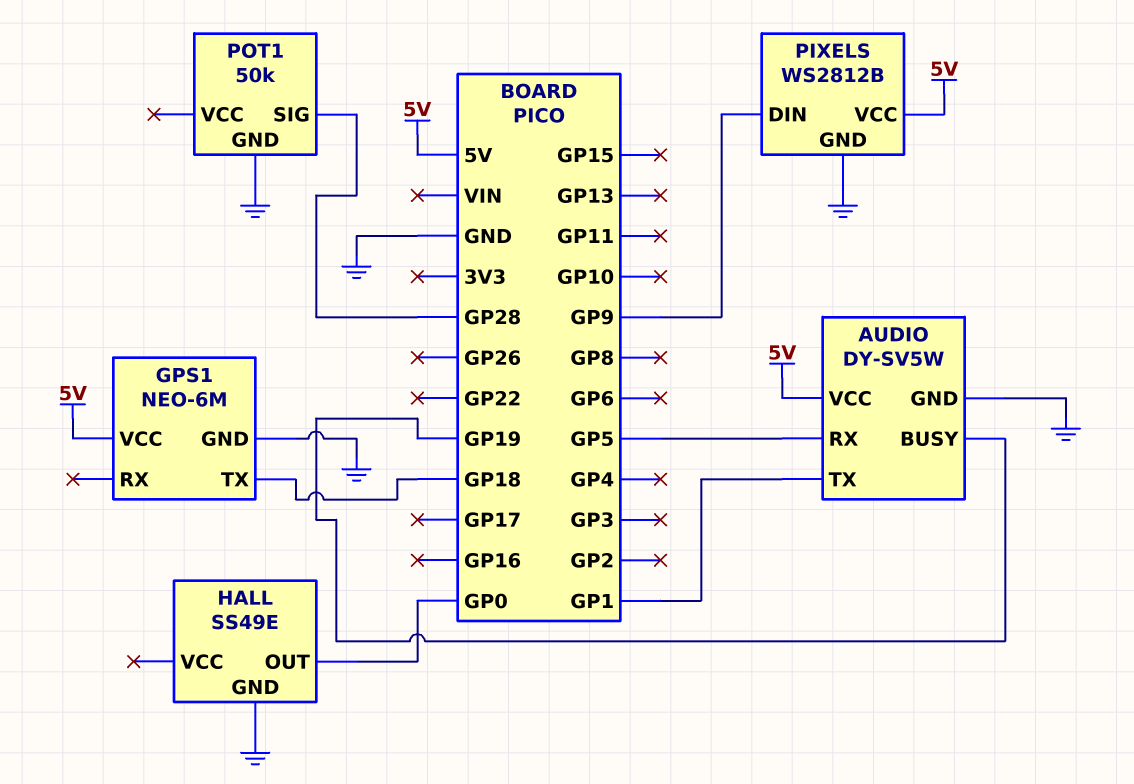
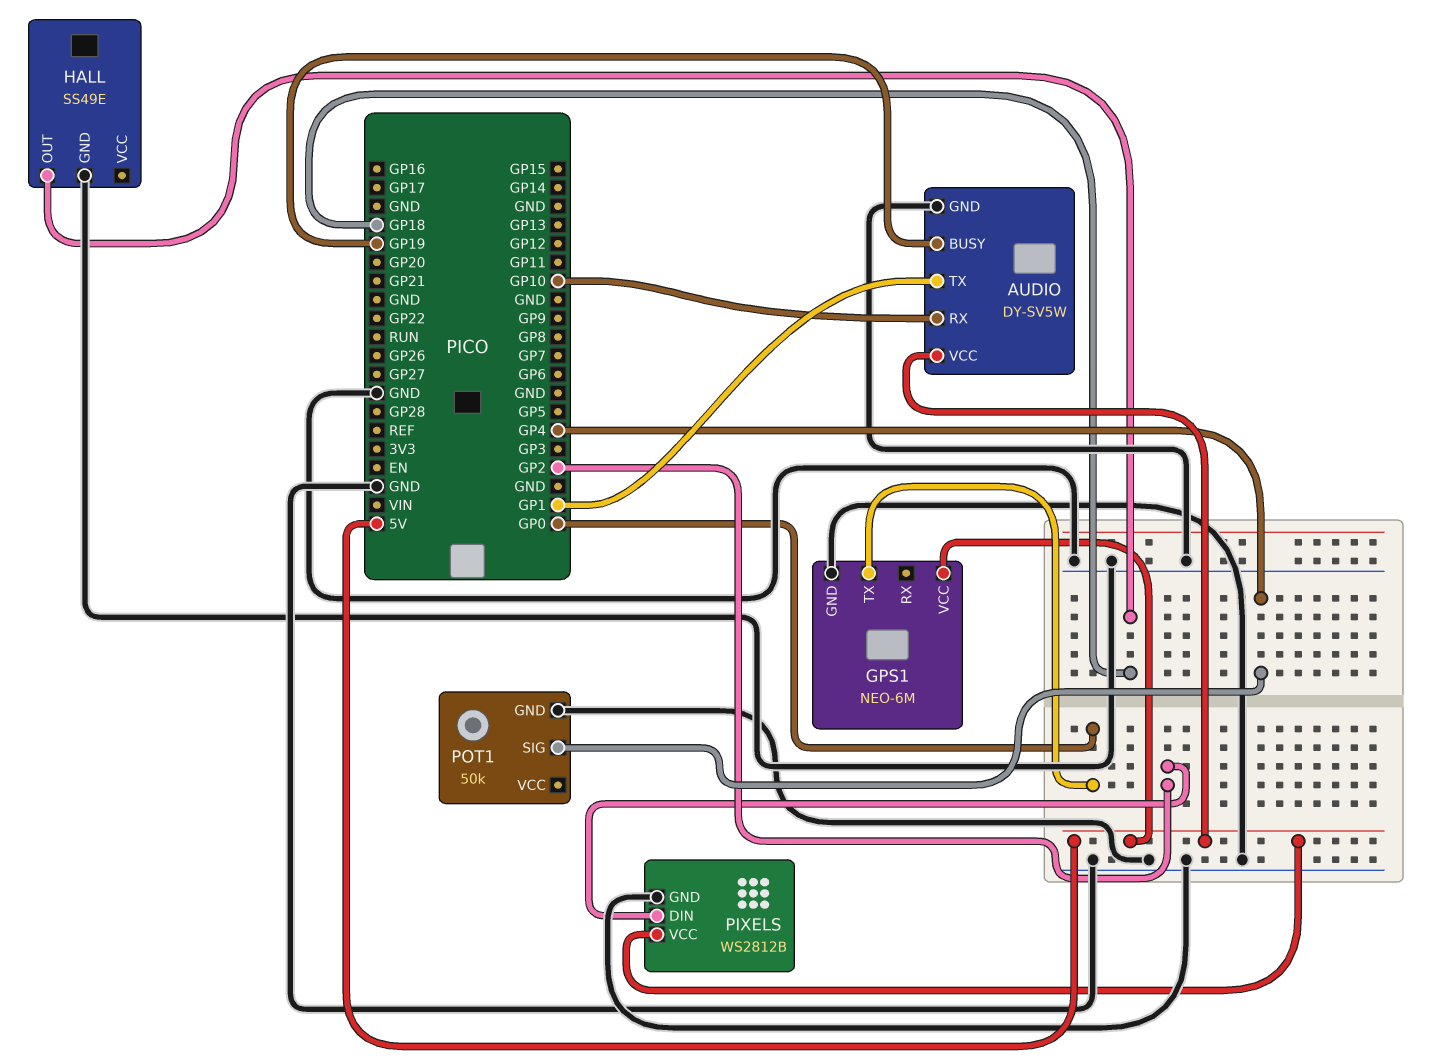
AUDIO pin RX: GP5 -> GP10
GPS1 pin TX: GP18 -> GP0
HALL pin OUT: GP0 -> GP18
PIXELS pin DIN: GP9 -> GP2
POT1 pin SIG: GP28 -> GP4

